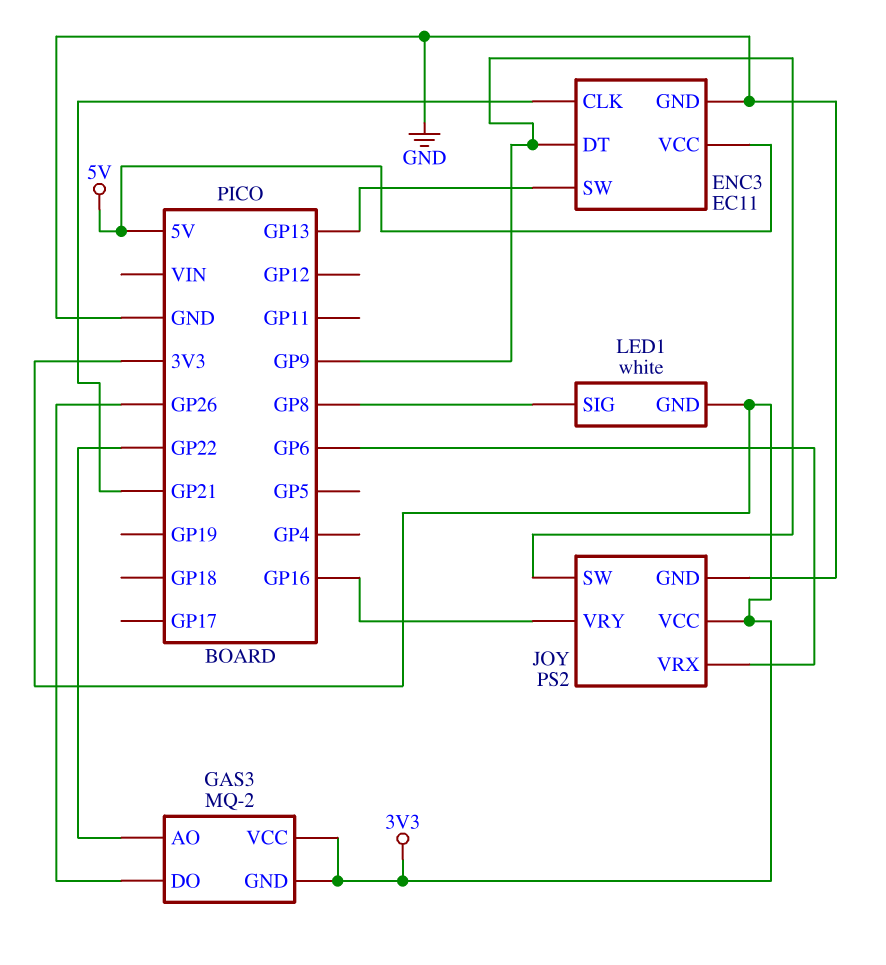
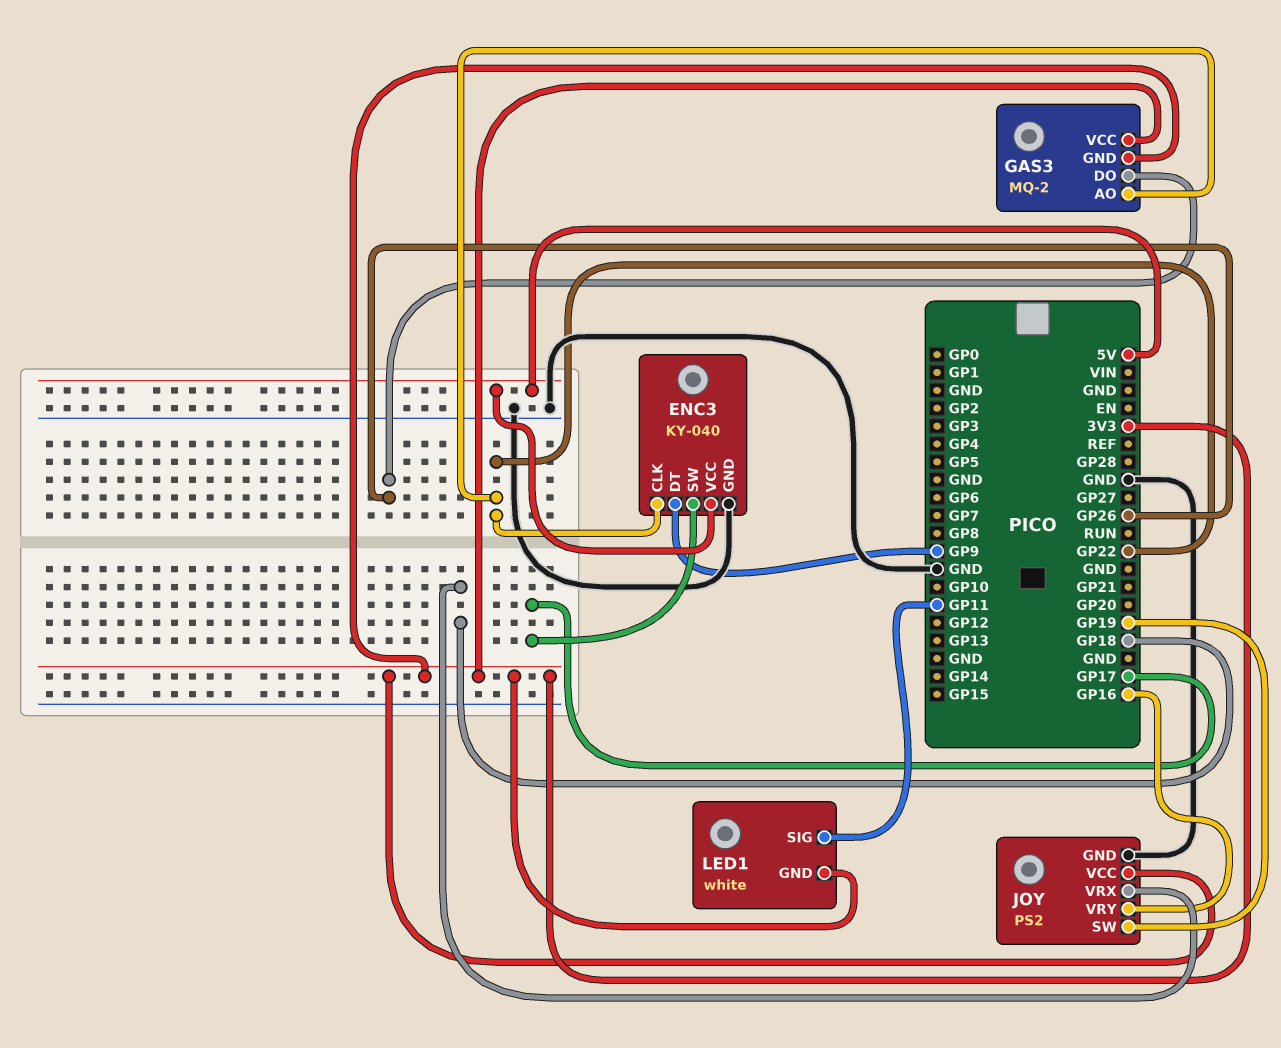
ENC3: EC11 -> KY-040
ENC3 pin CLK: GP21 -> GP22
ENC3 pin SW: GP13 -> GP17
JOY pin SW: GP9 -> GP19
JOY pin VRX: GP6 -> GP18
LED1 pin SIG: GP8 -> GP11

